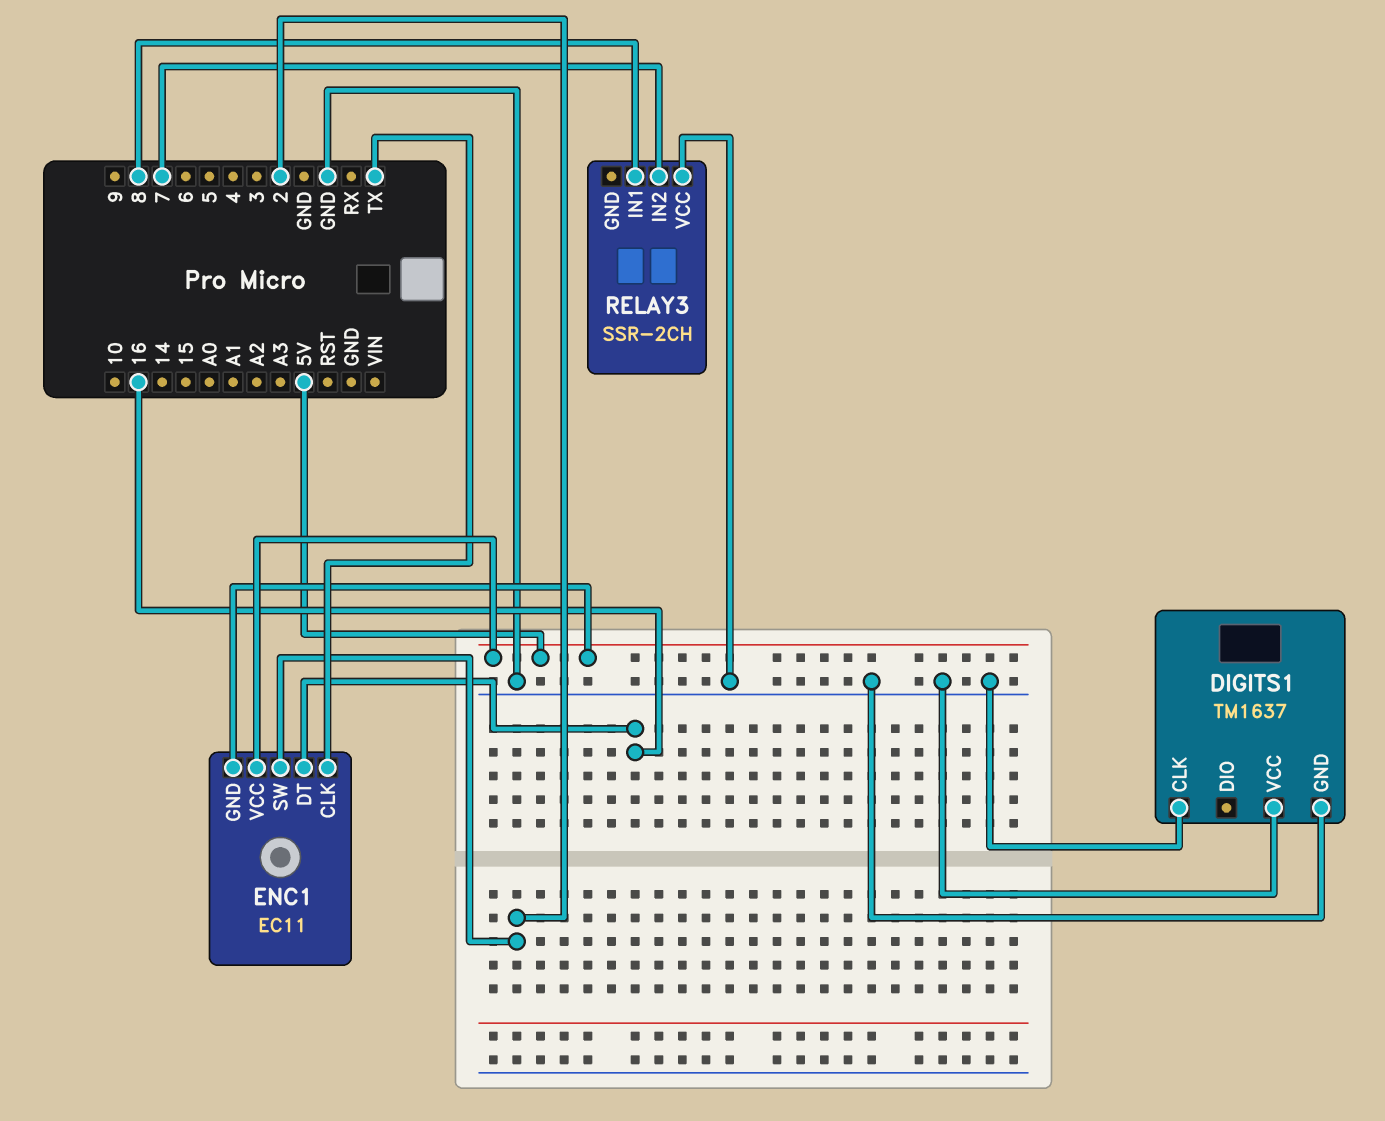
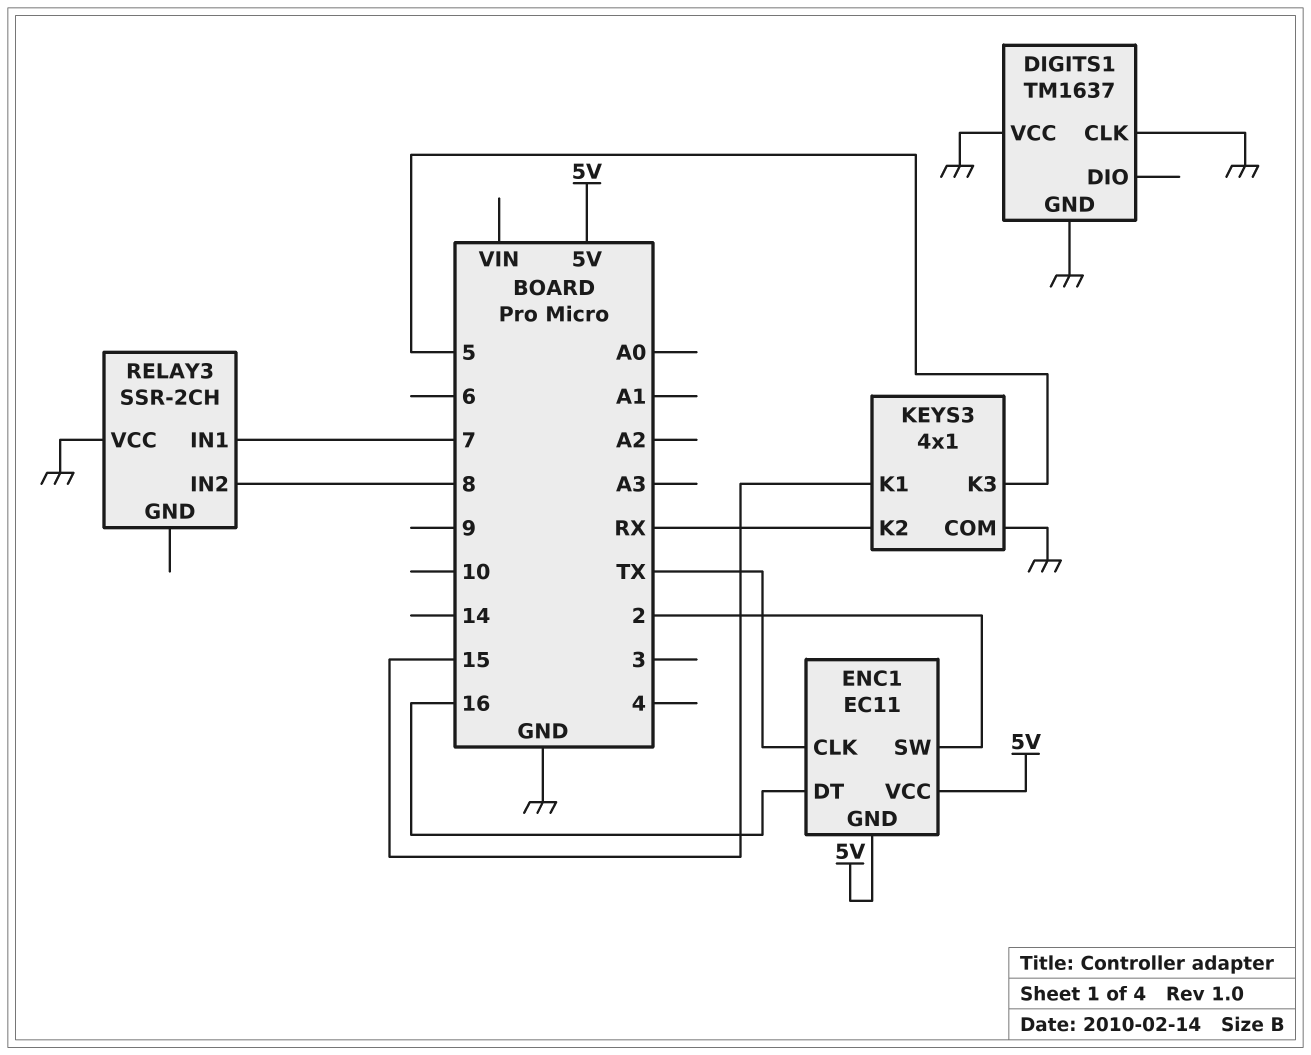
KEYS3: none -> 4x1
KEYS3 pin COM: none -> GND
KEYS3 pin K1: none -> 15
KEYS3 pin K2: none -> RX
KEYS3 pin K3: none -> 5
RELAY3 pin IN1: 8 -> 7
RELAY3 pin IN2: 7 -> 8

